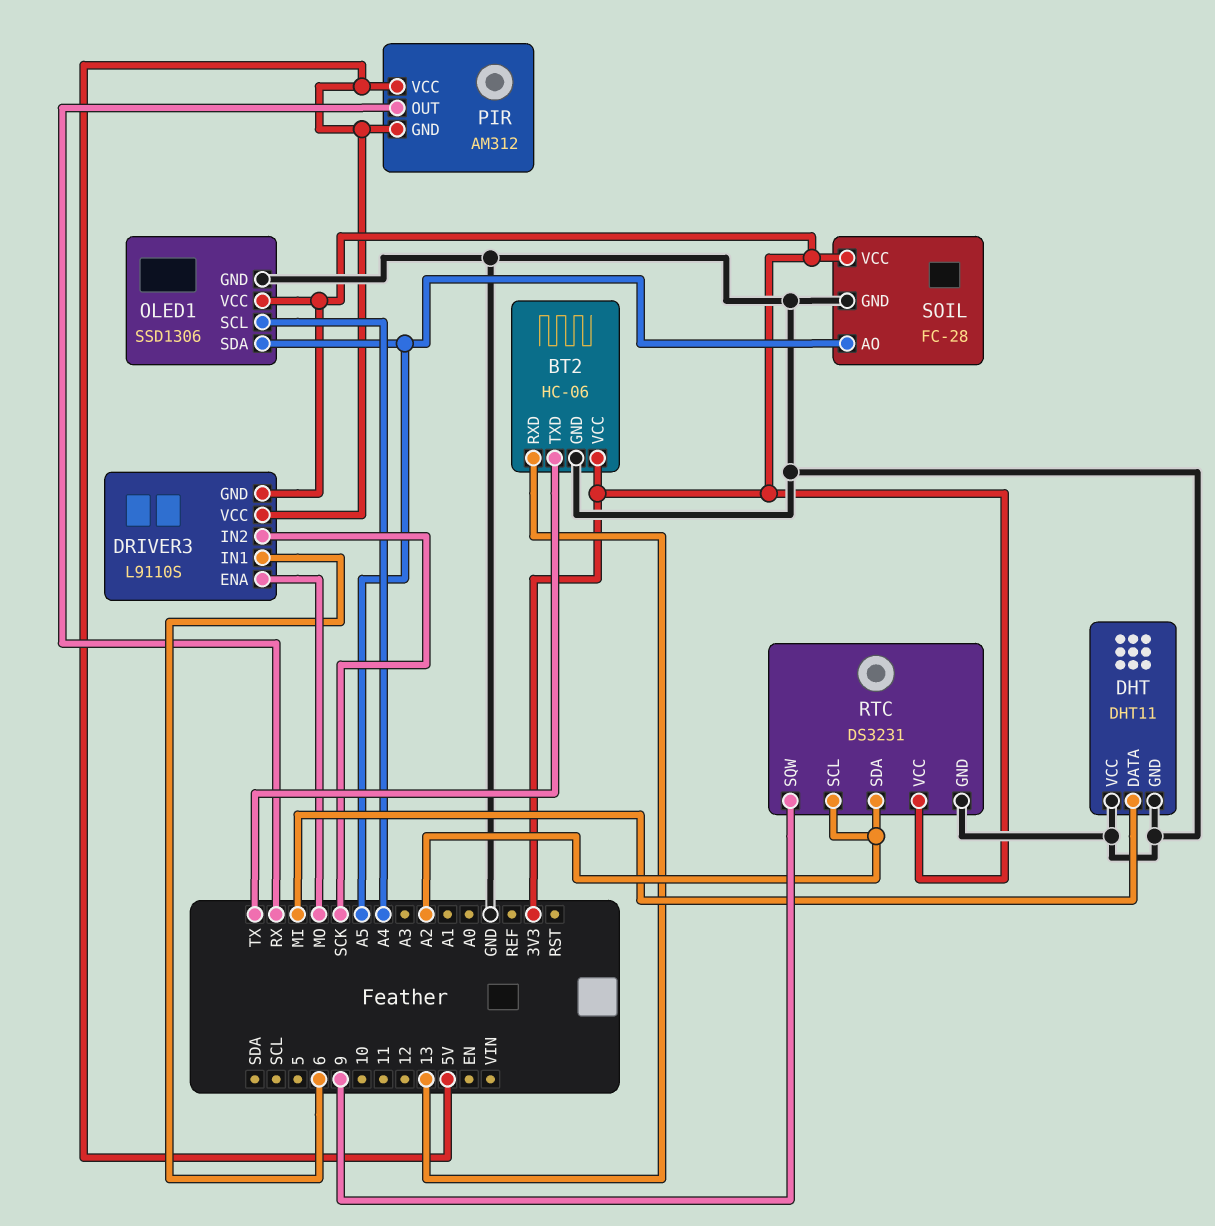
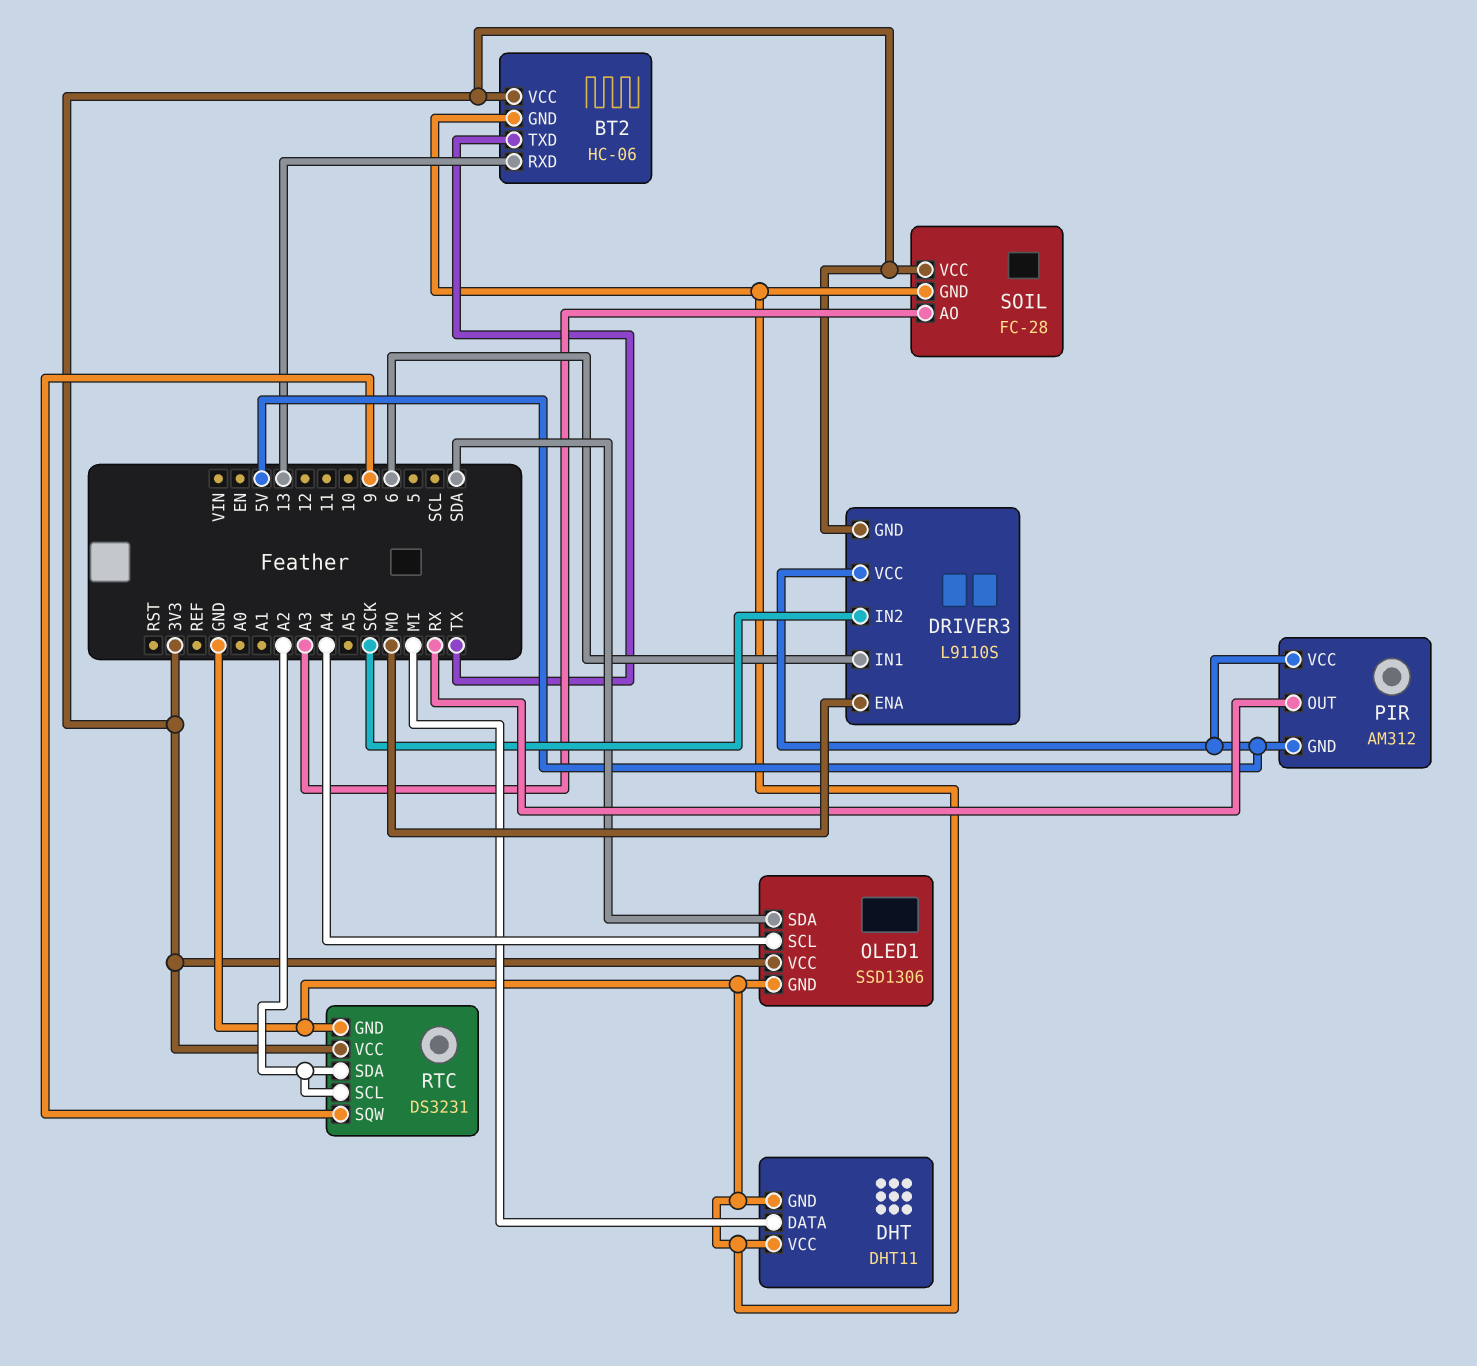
OLED1 pin SDA: A5 -> SDA
SOIL pin AO: A5 -> A3

